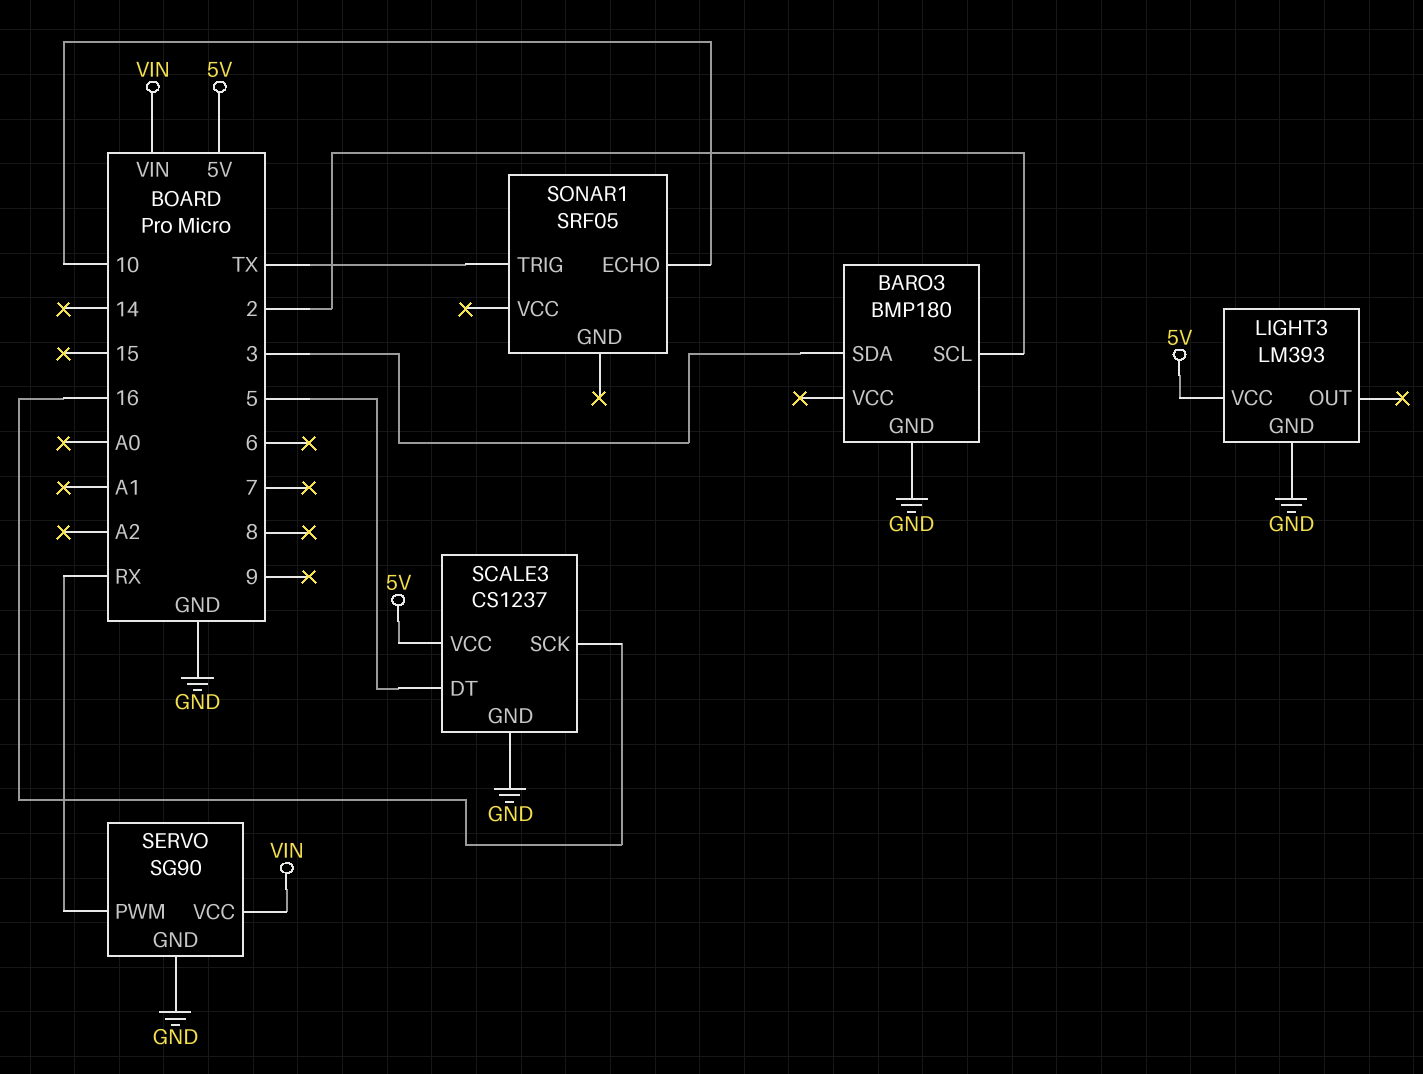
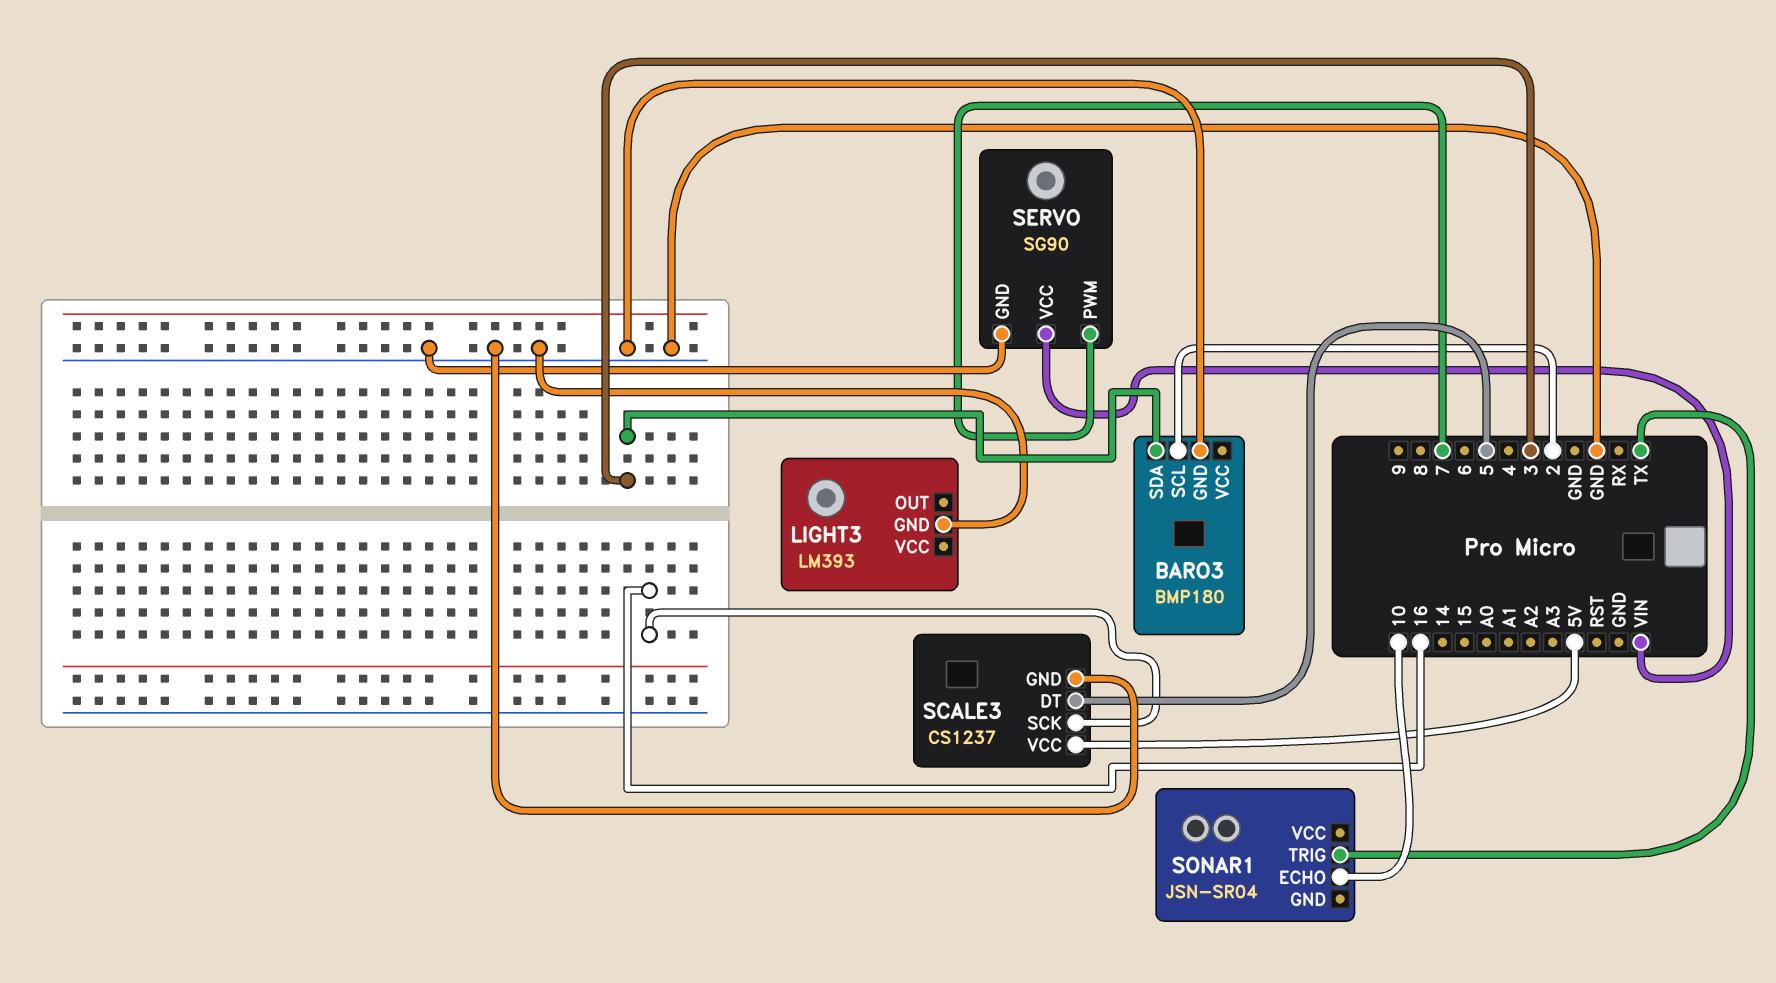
LIGHT3 pin VCC: 5V -> none
SERVO pin PWM: RX -> 7
SONAR1: SRF05 -> JSN-SR04

